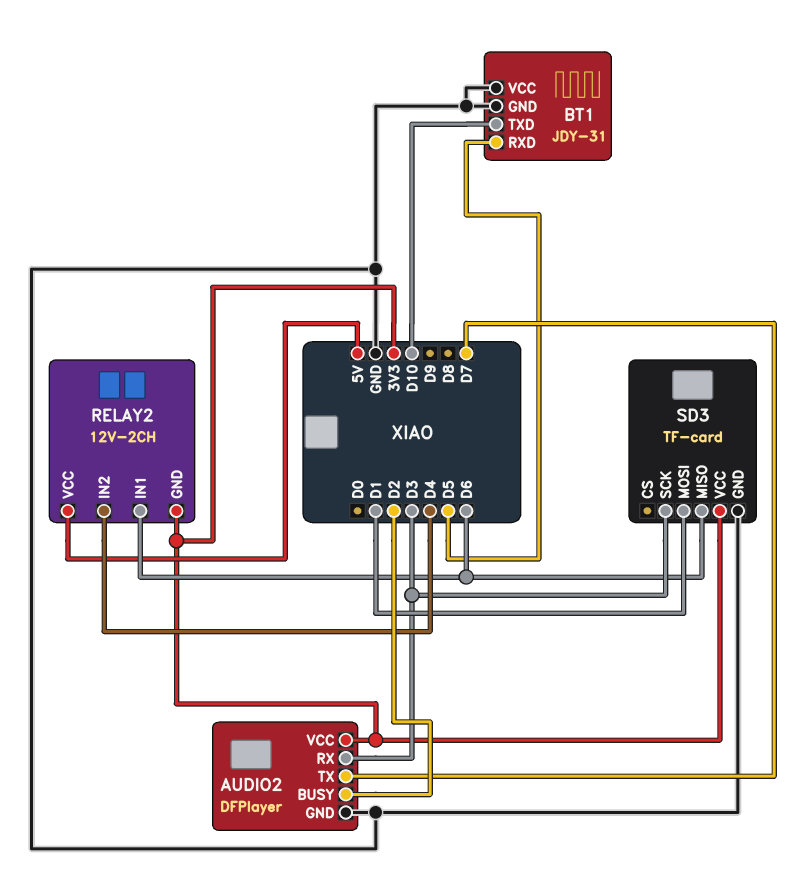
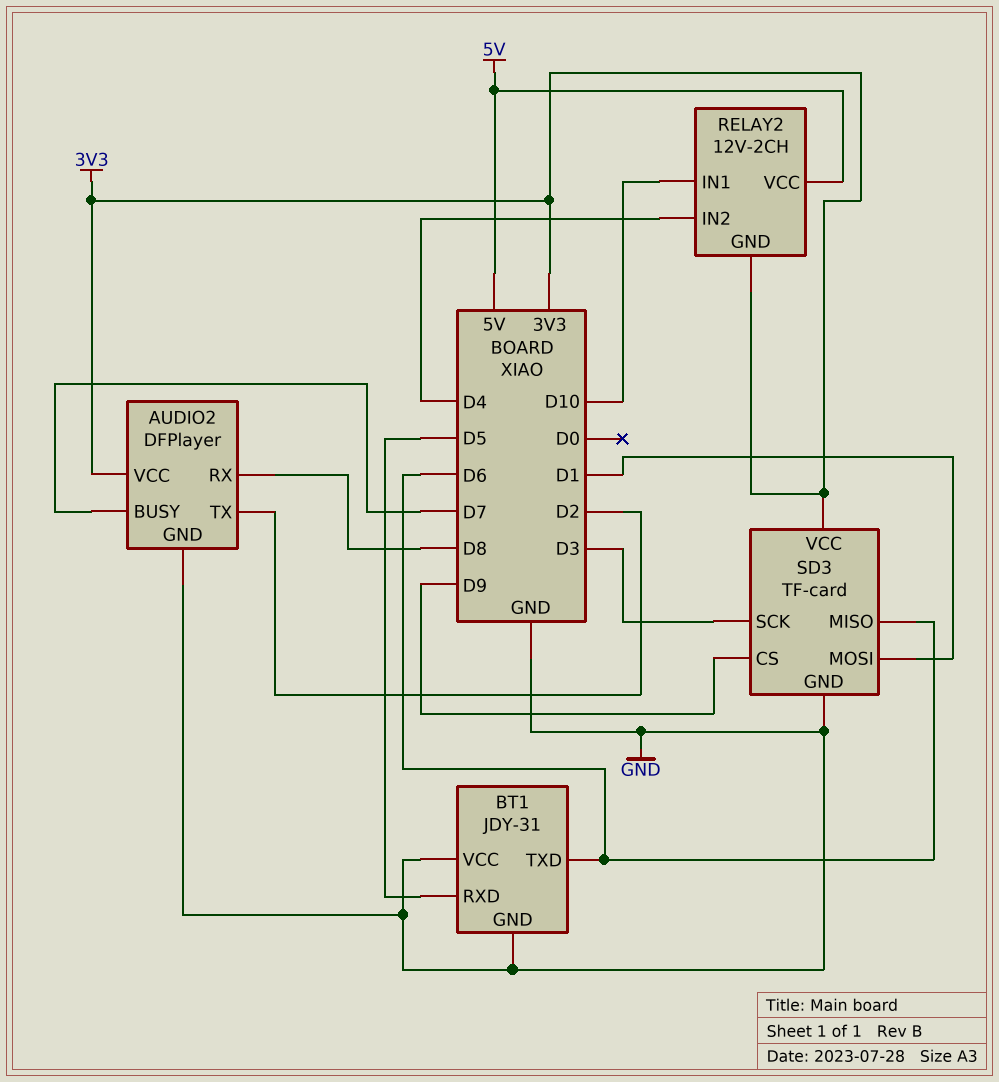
AUDIO2 pin BUSY: D2 -> D7
AUDIO2 pin RX: D3 -> D8
AUDIO2 pin TX: D7 -> D2
BT1 pin TXD: D10 -> D6
RELAY2 pin IN1: D6 -> D10
SD3 pin CS: none -> D9

